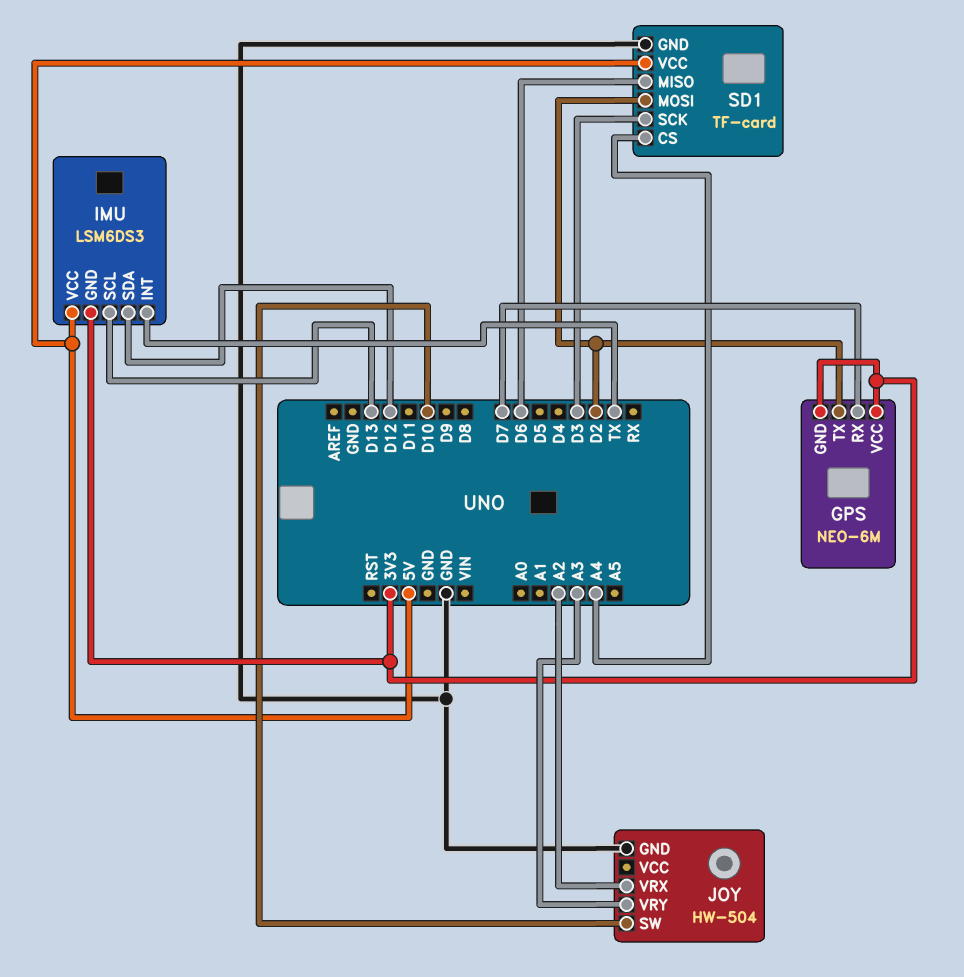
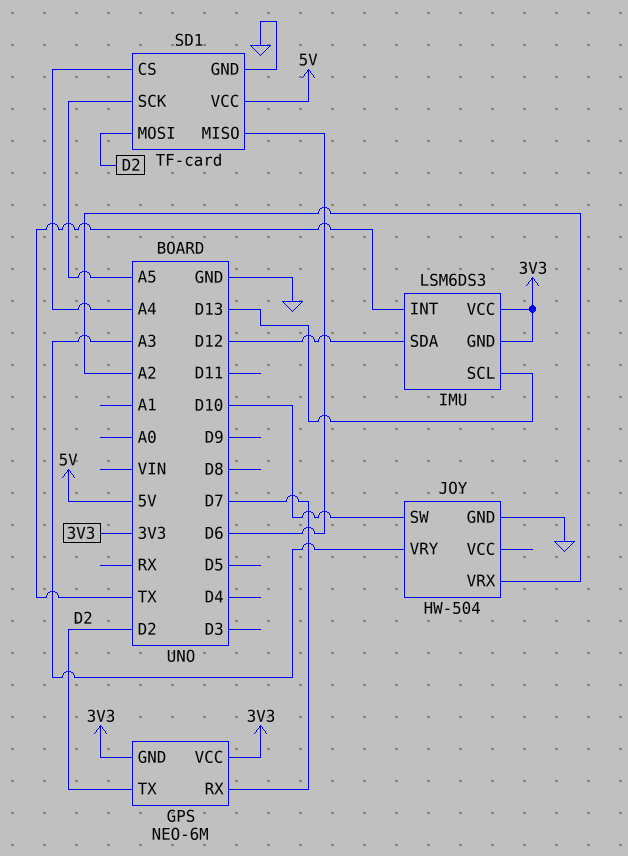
IMU pin VCC: 5V -> 3V3
SD1 pin SCK: D3 -> A5

